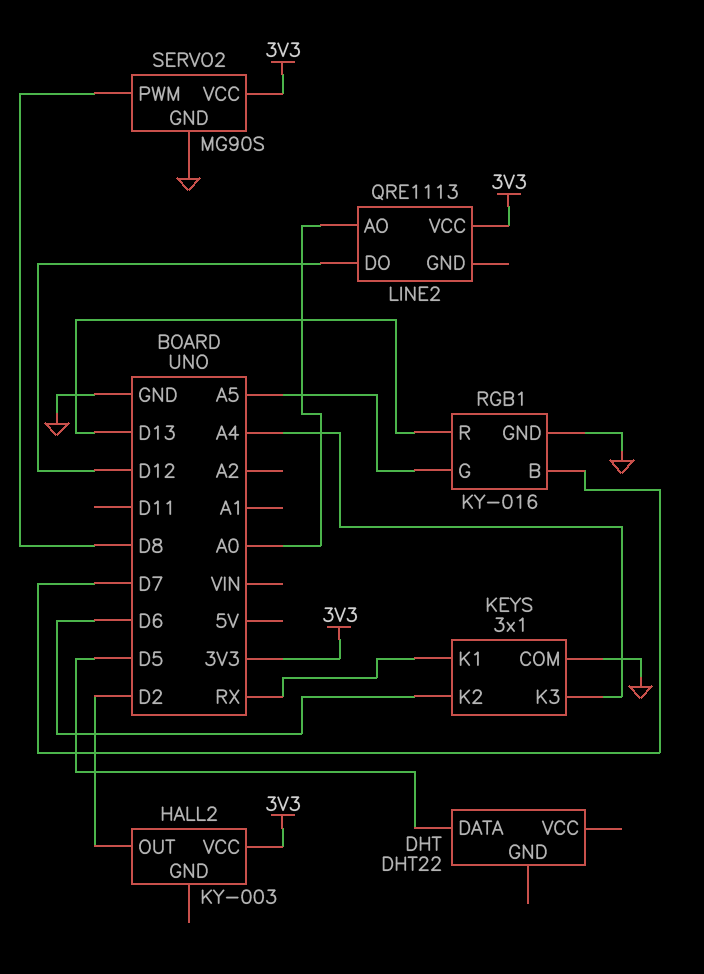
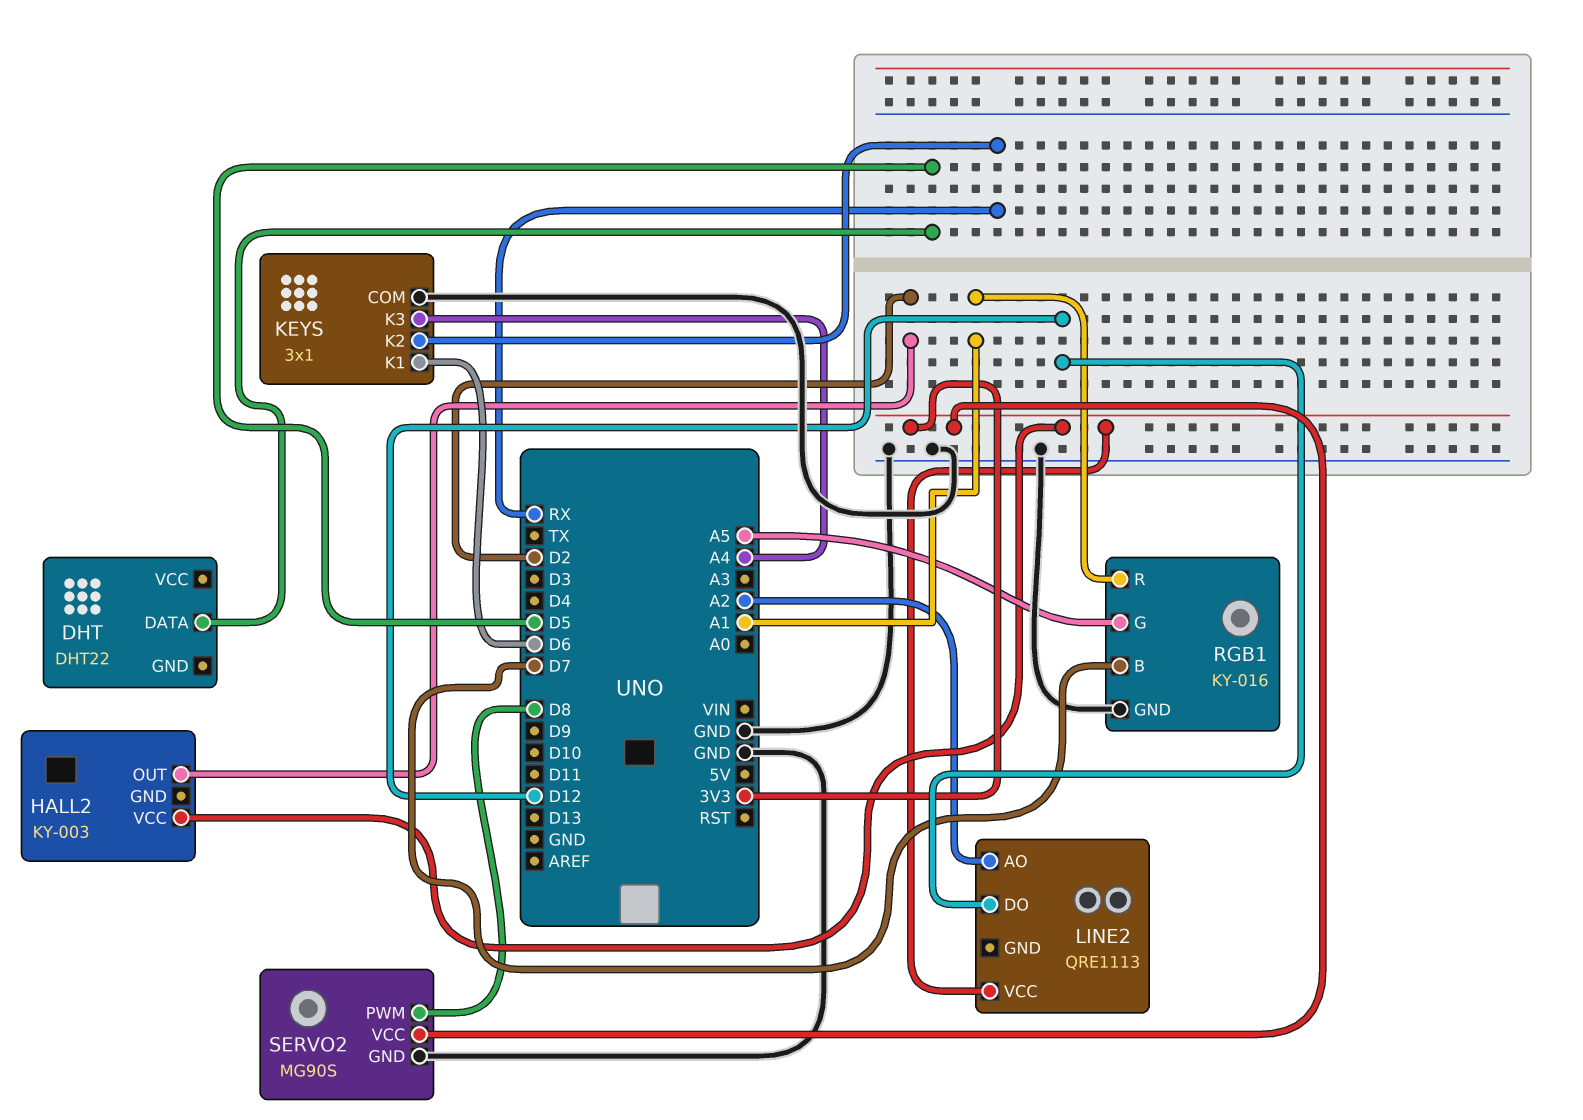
KEYS pin K1: RX -> D6
KEYS pin K2: D6 -> RX
LINE2 pin AO: A0 -> A2
RGB1 pin R: D13 -> A1

